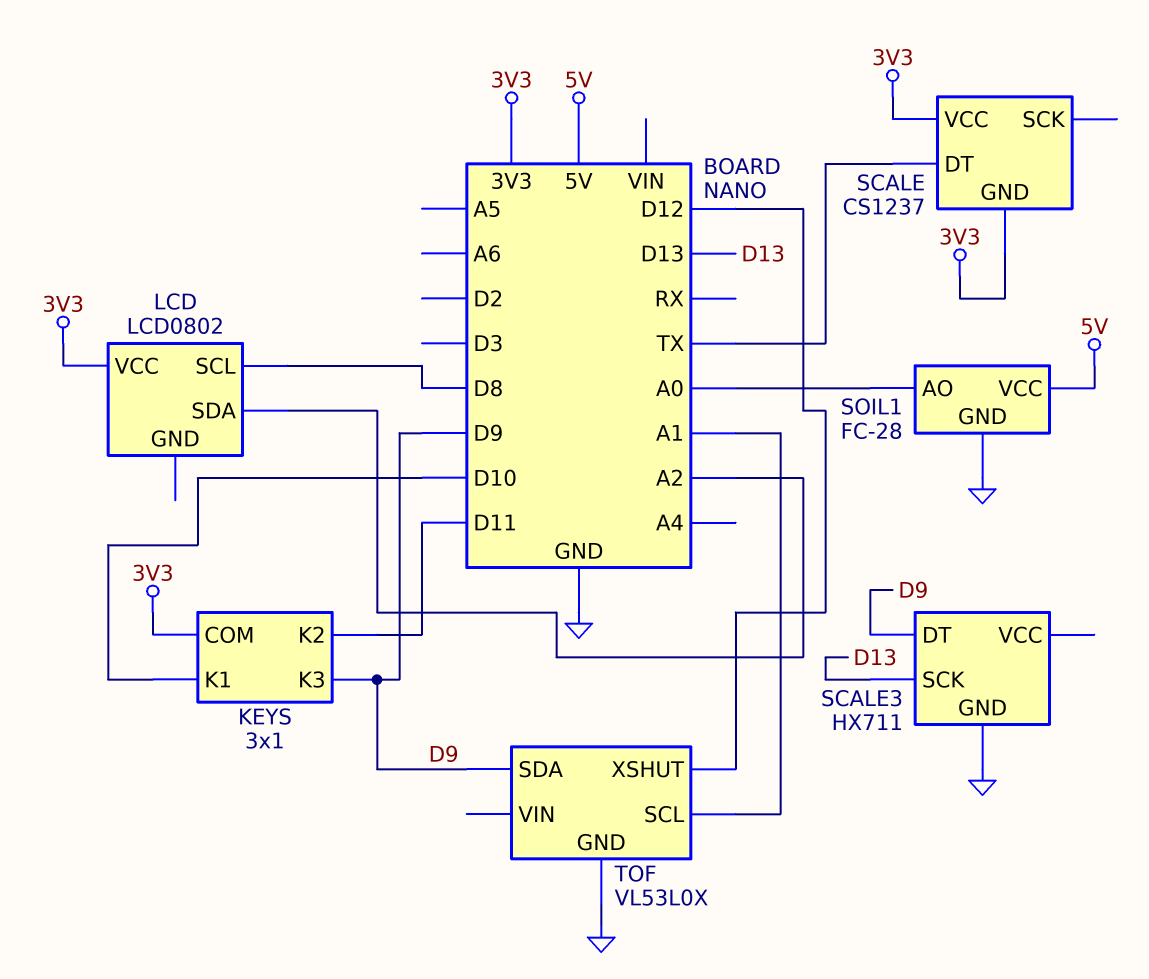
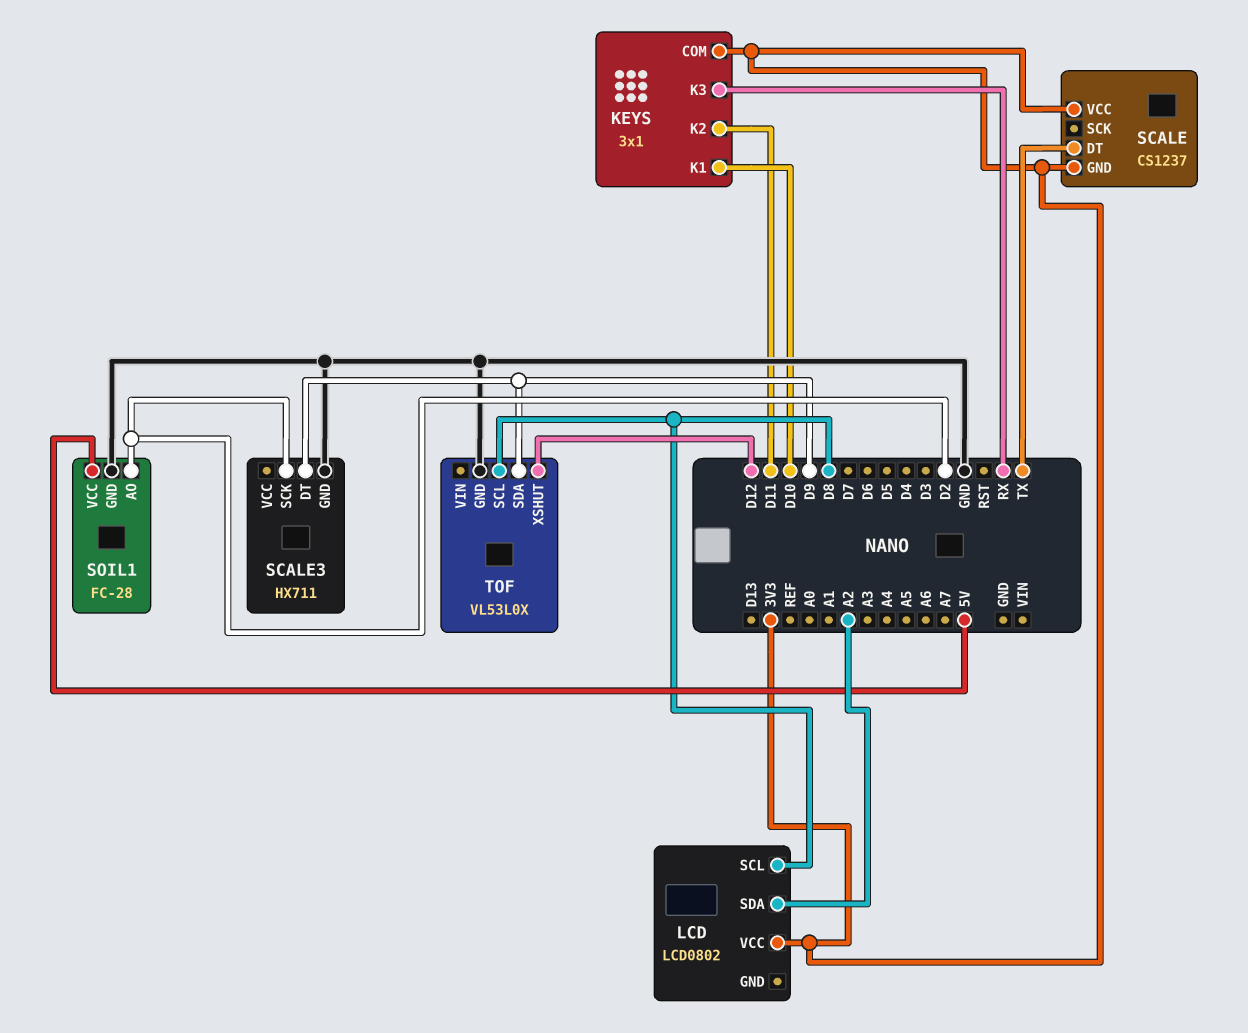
KEYS pin K3: D9 -> RX
SCALE3 pin SCK: D13 -> D2
SOIL1 pin AO: A0 -> D2
TOF pin SCL: A1 -> D8

